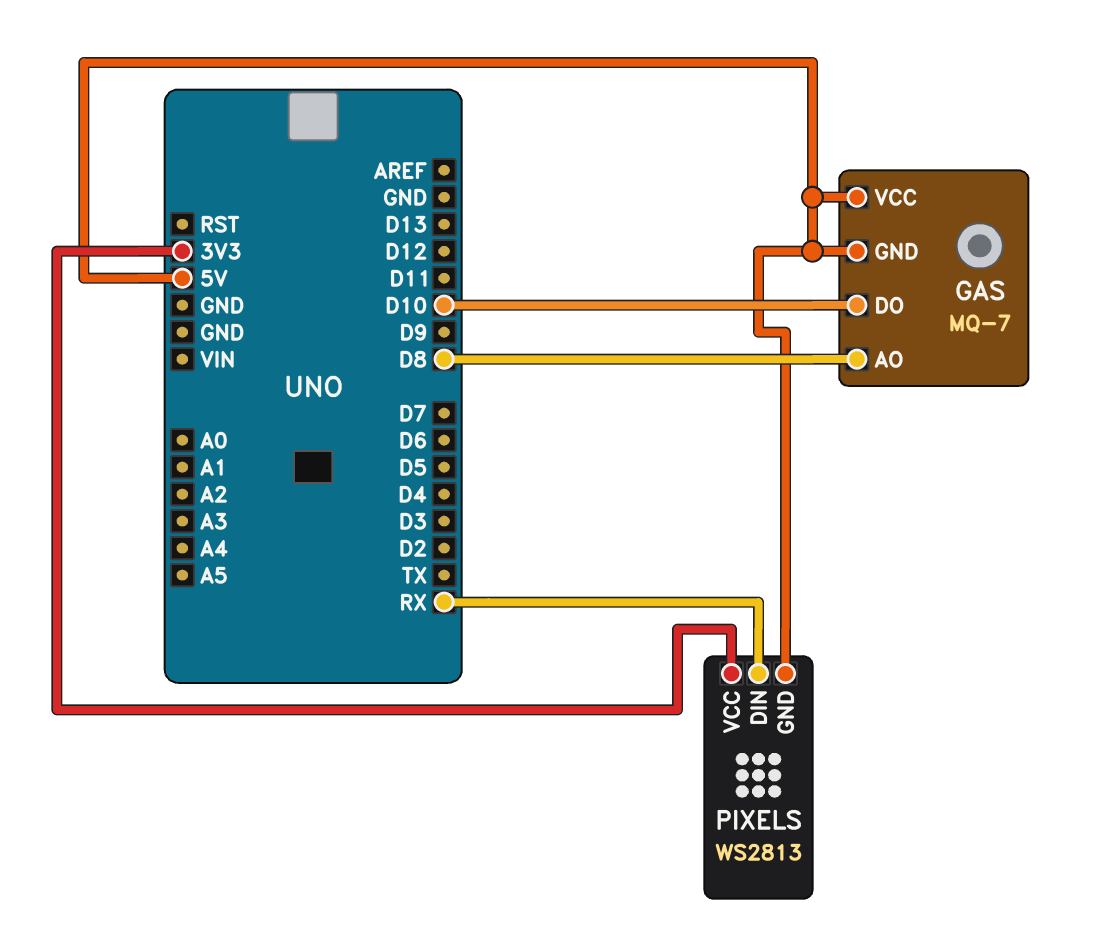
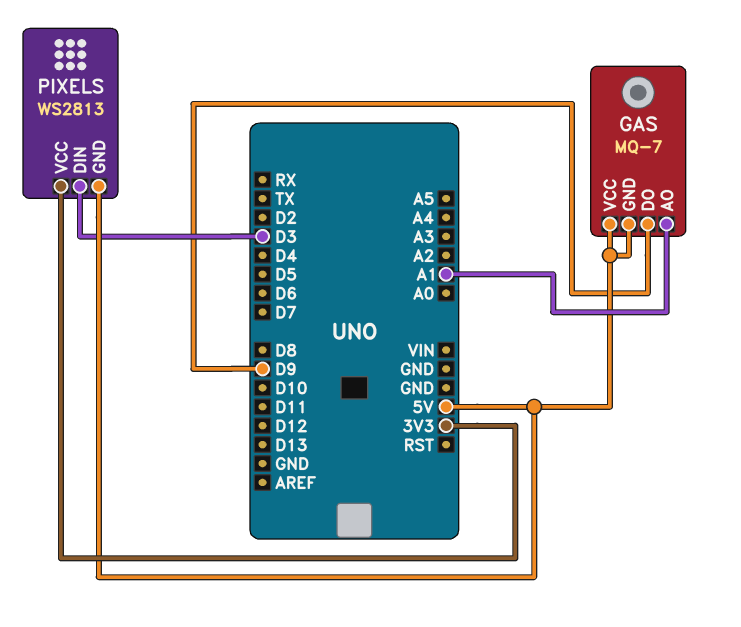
GAS pin AO: D8 -> A1
GAS pin DO: D10 -> D9
PIXELS pin DIN: RX -> D3

